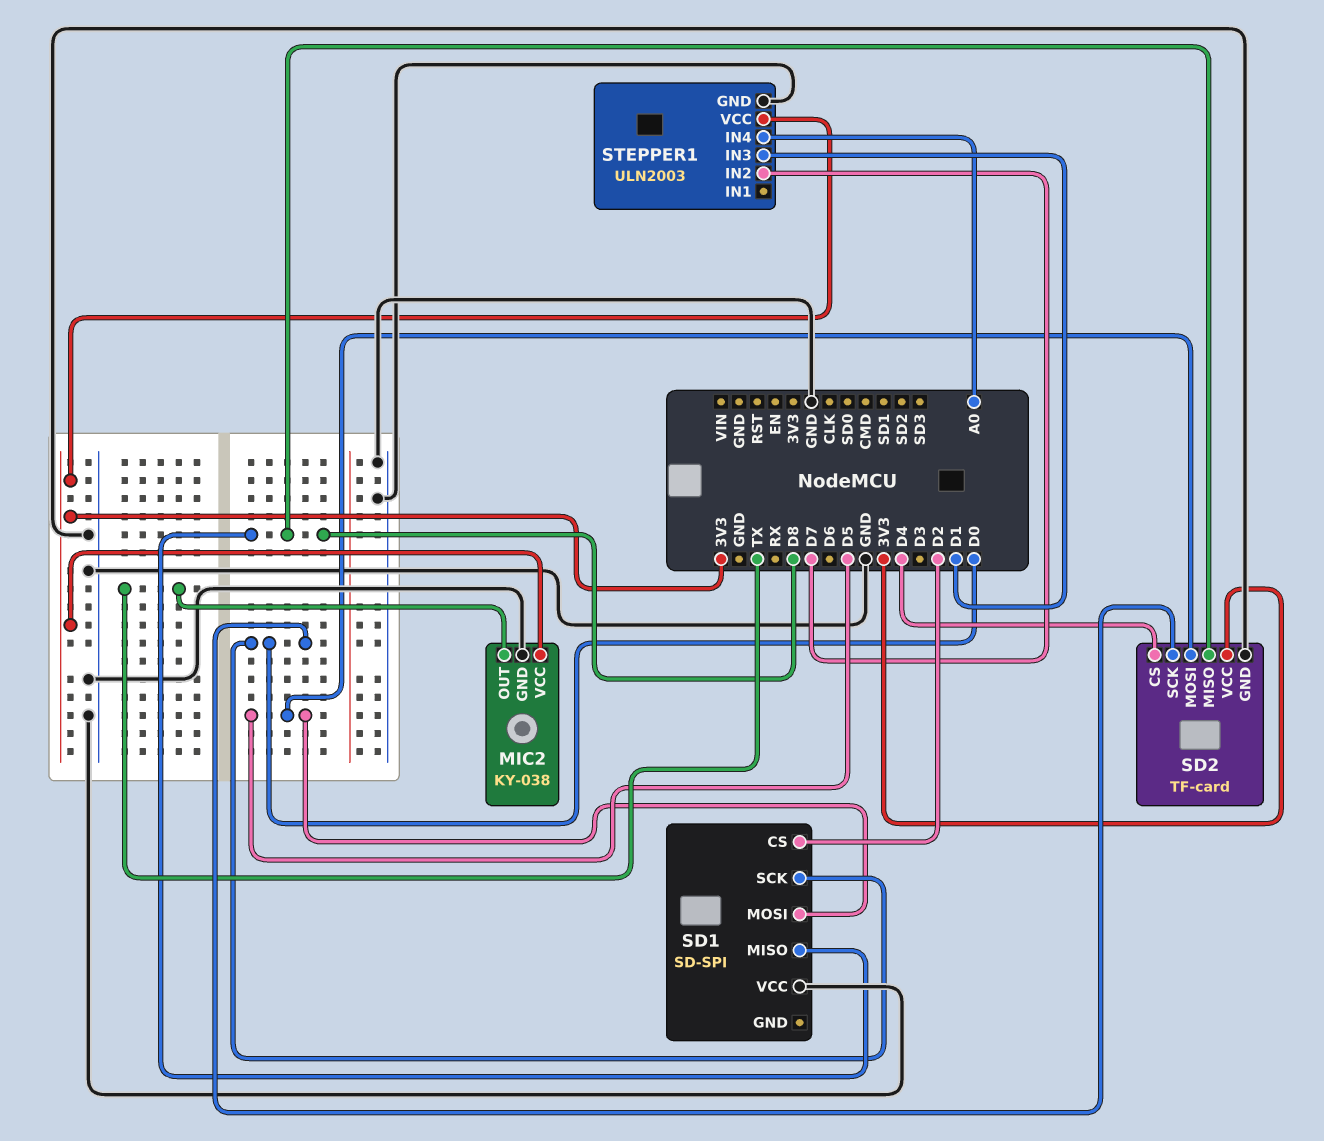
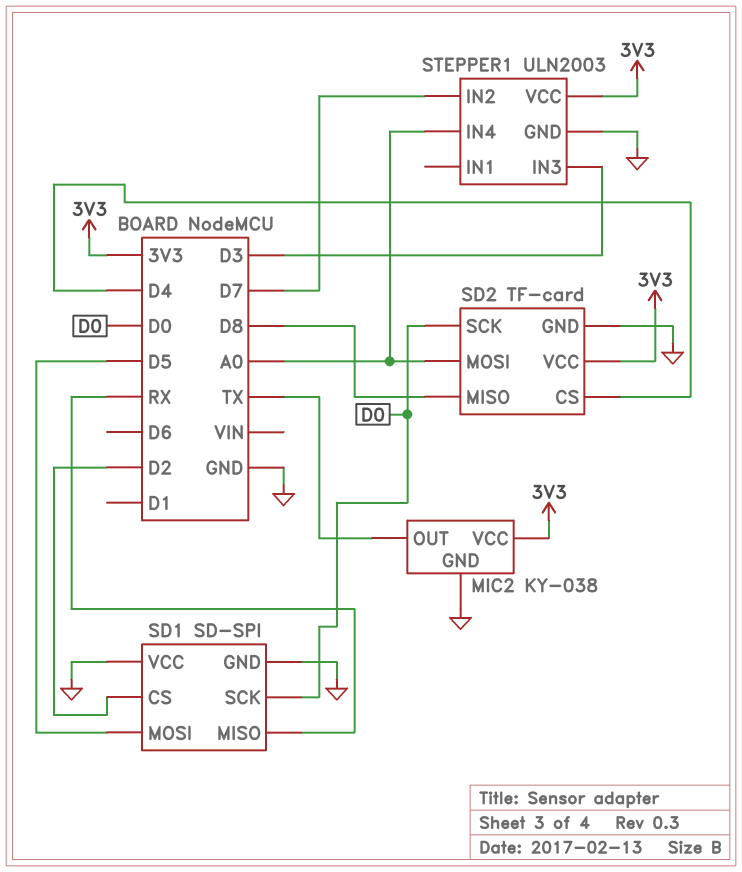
SD1 pin GND: none -> GND
SD1 pin MISO: D8 -> RX
SD2 pin MOSI: D5 -> A0
STEPPER1 pin IN3: D1 -> D3

